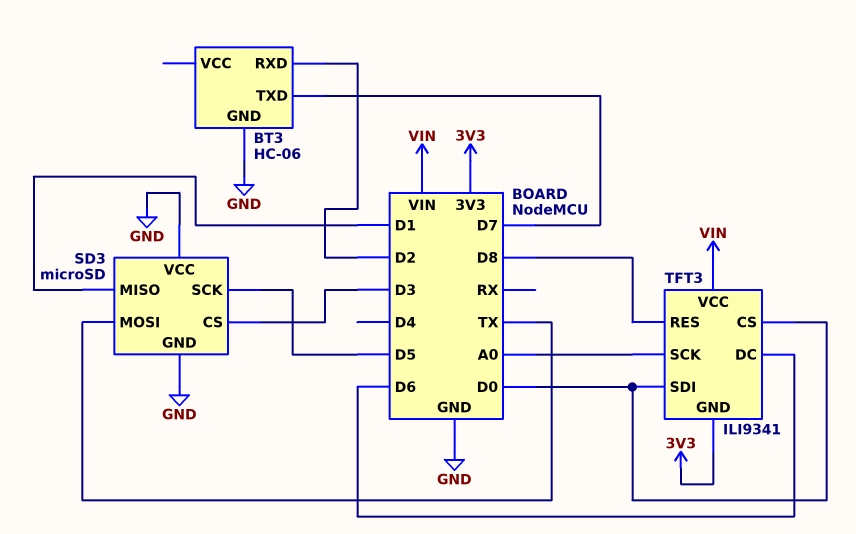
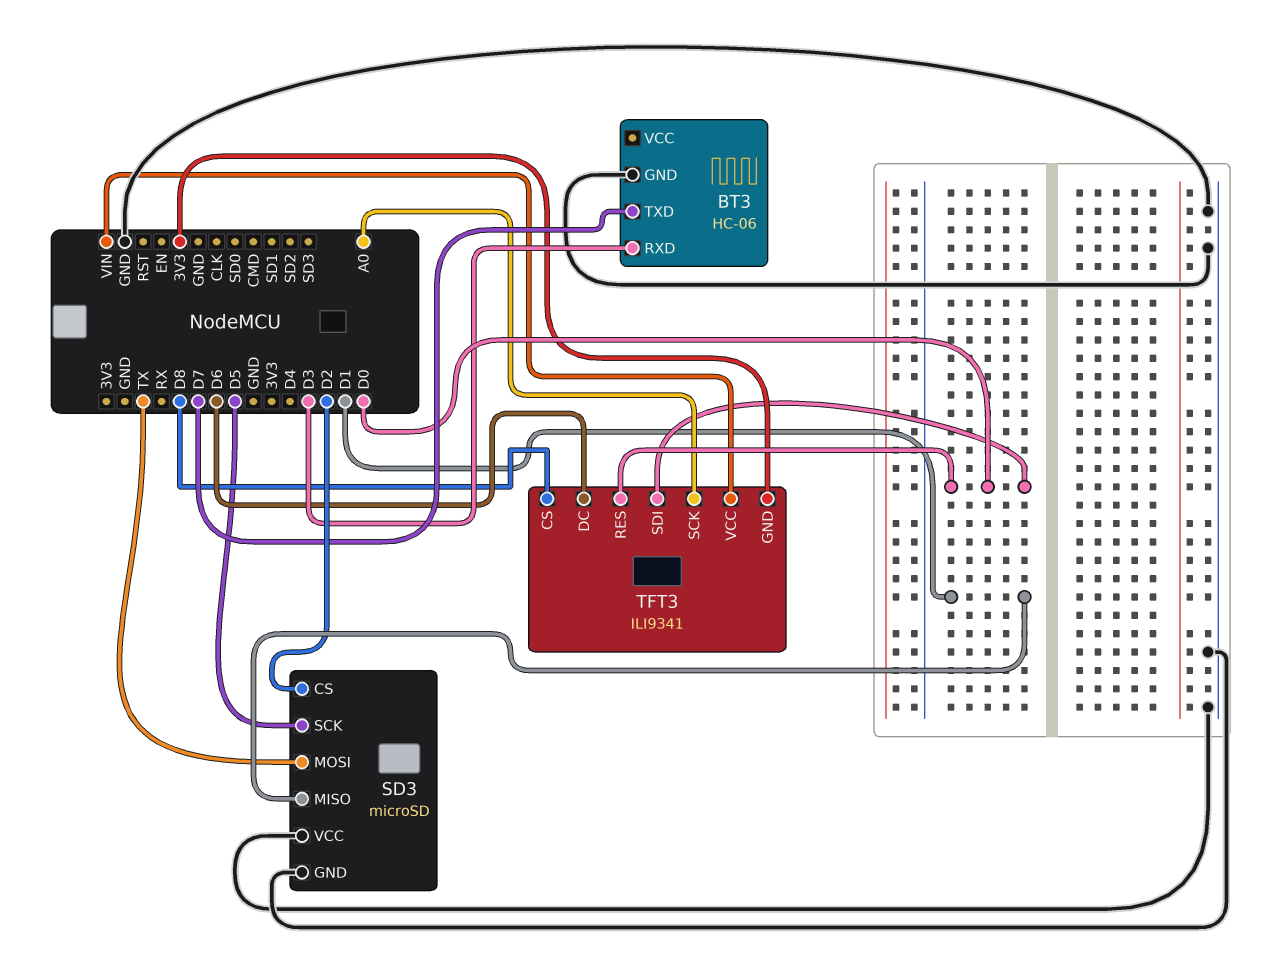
BT3 pin RXD: D2 -> D3
SD3 pin CS: D3 -> D2
TFT3 pin CS: D0 -> D8
TFT3 pin RES: D8 -> D0

